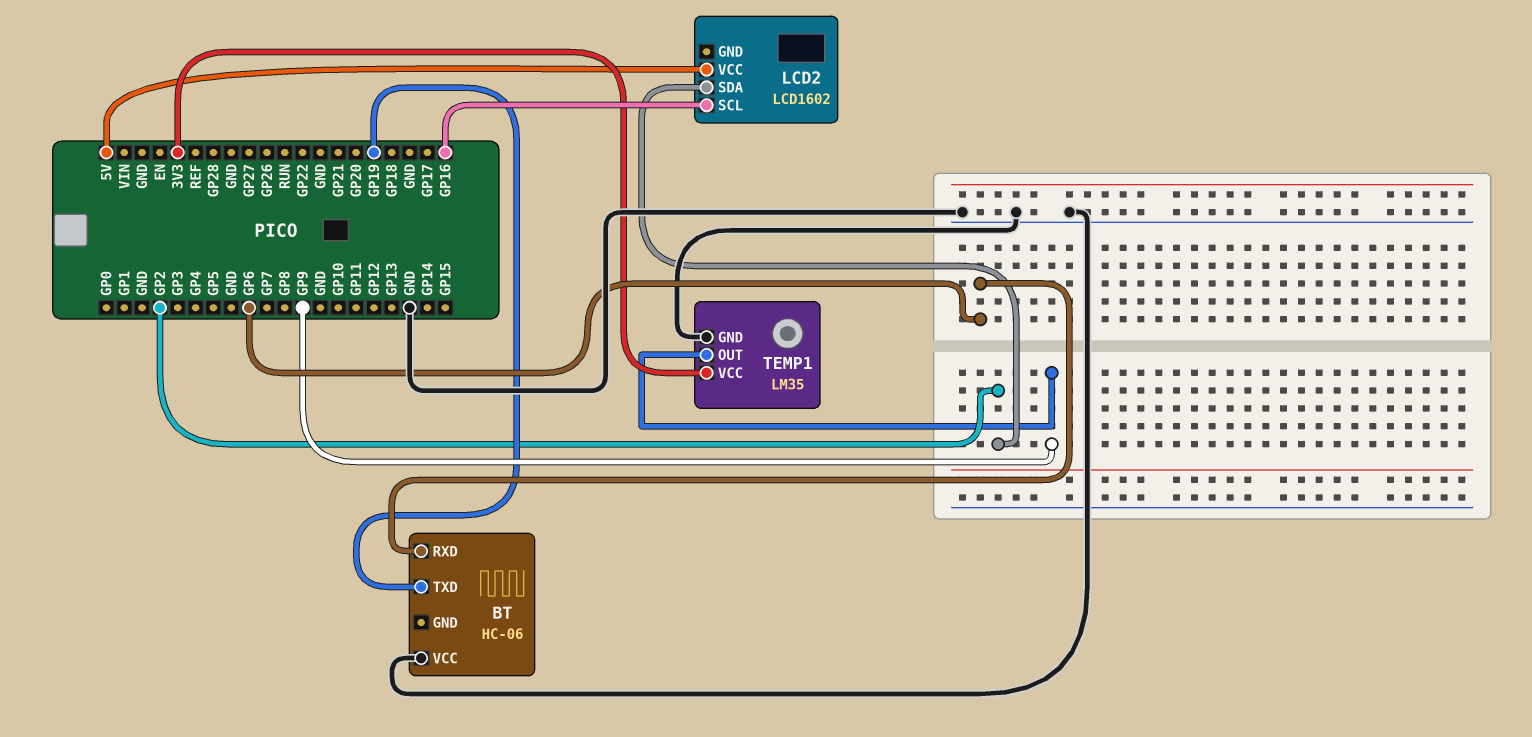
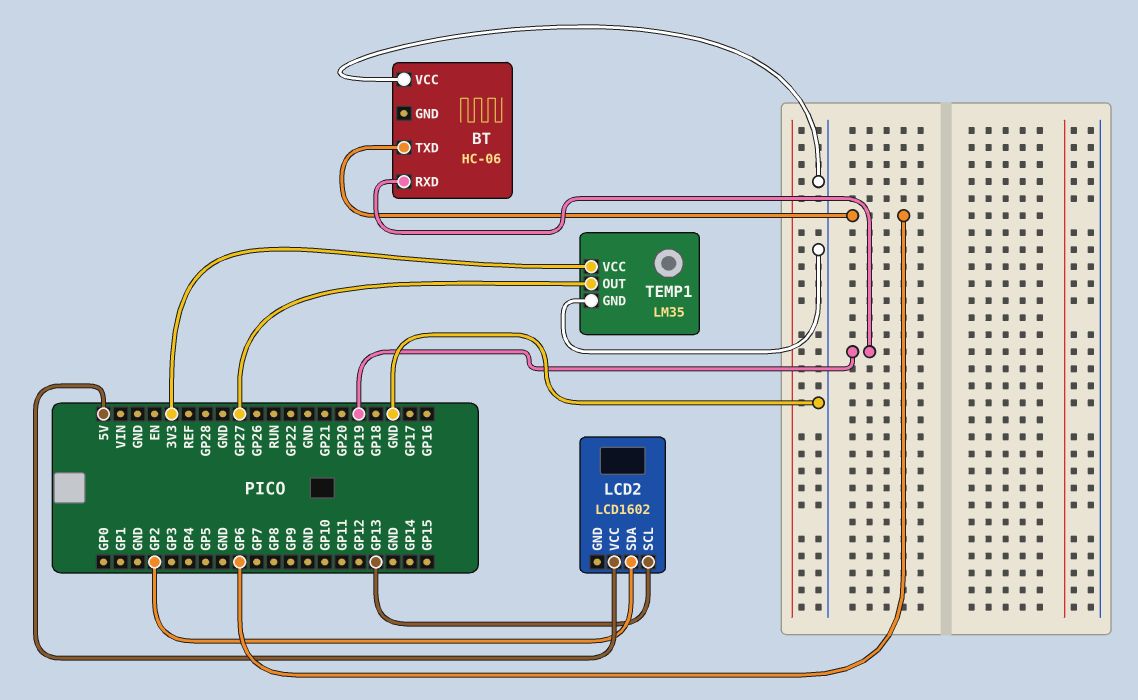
BT pin RXD: GP6 -> GP19
BT pin TXD: GP19 -> GP6
LCD2 pin SCL: GP16 -> GP13
TEMP1 pin OUT: GP9 -> GP27

